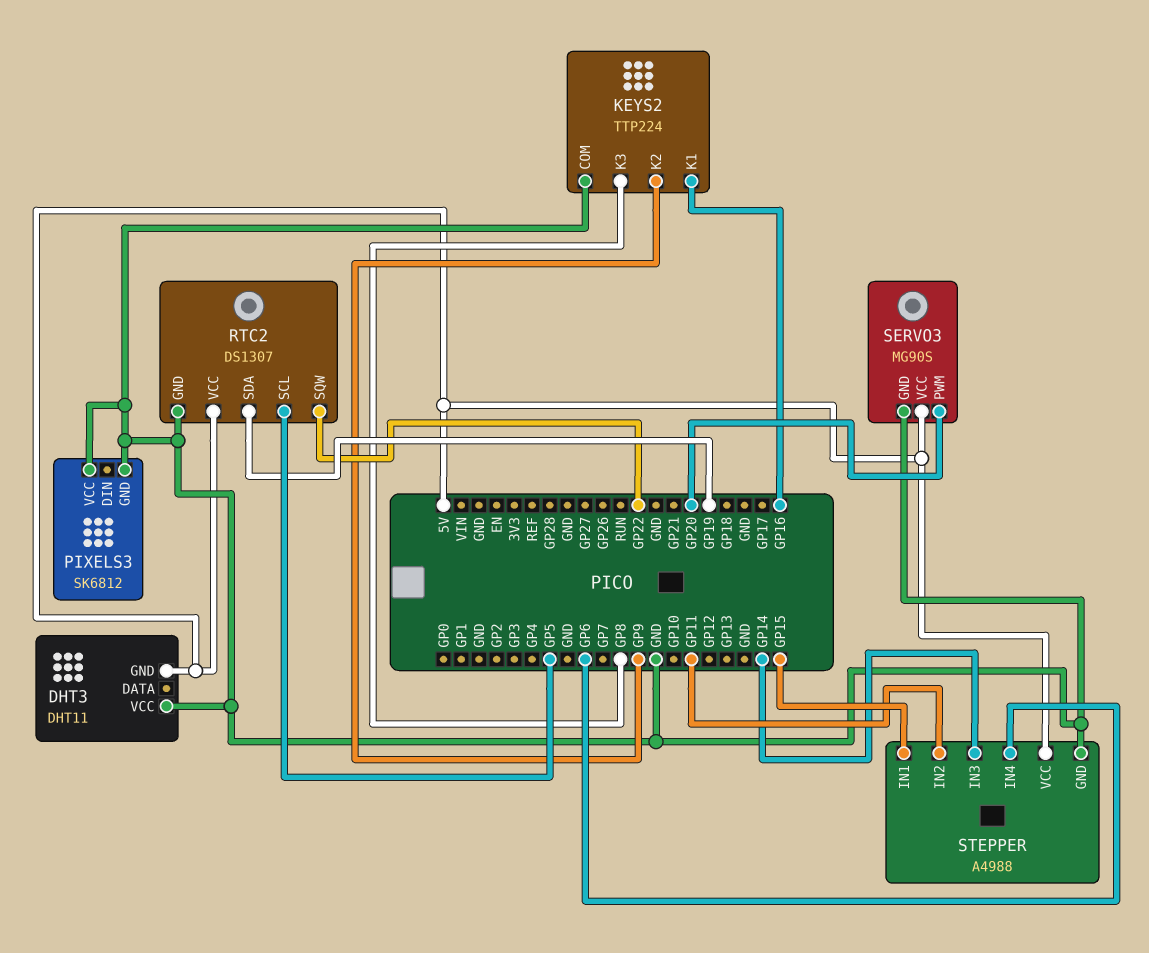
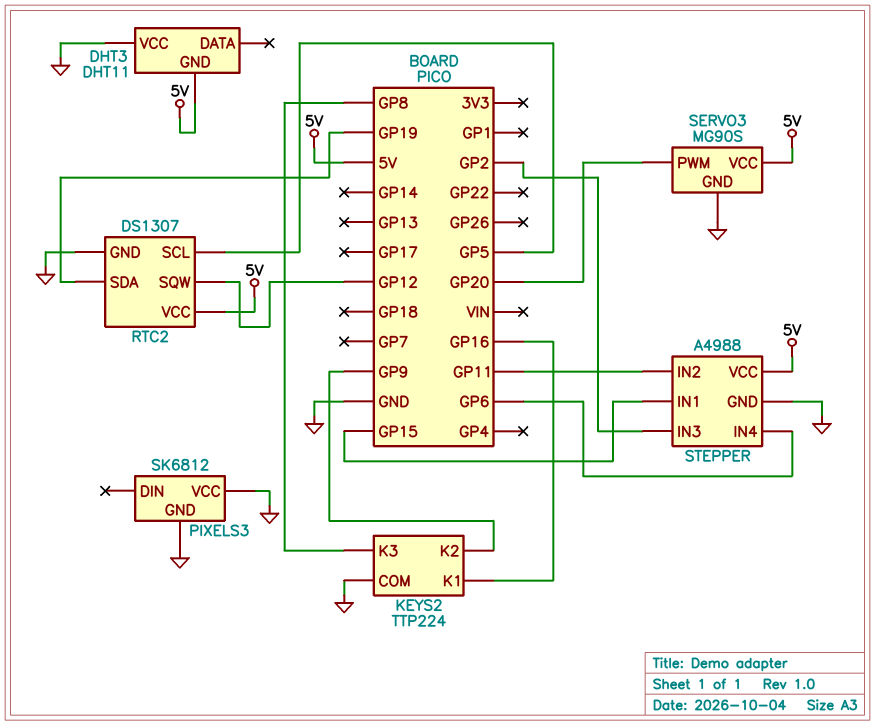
RTC2 pin SQW: GP22 -> GP12
STEPPER pin IN3: GP14 -> GP2

